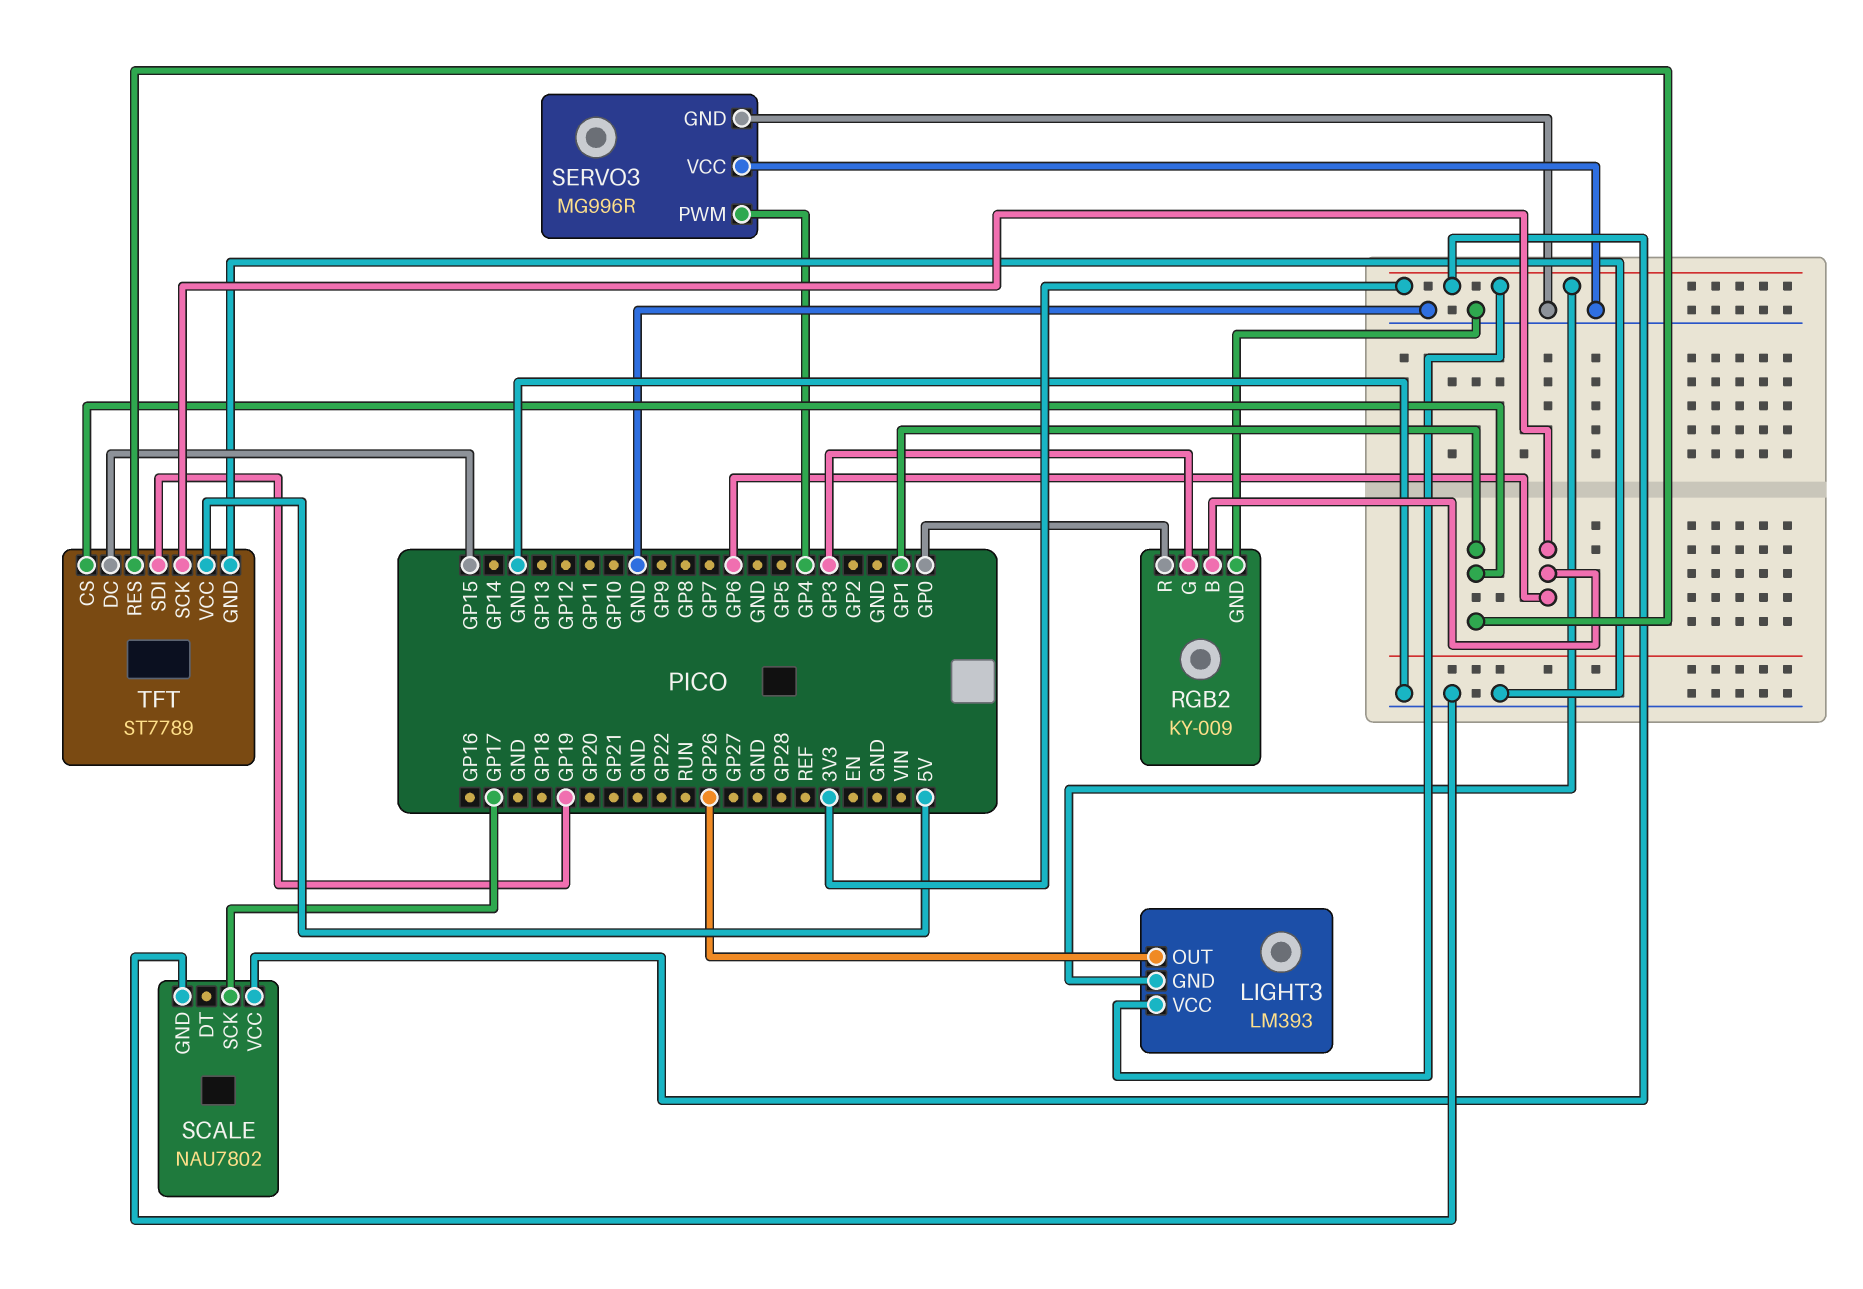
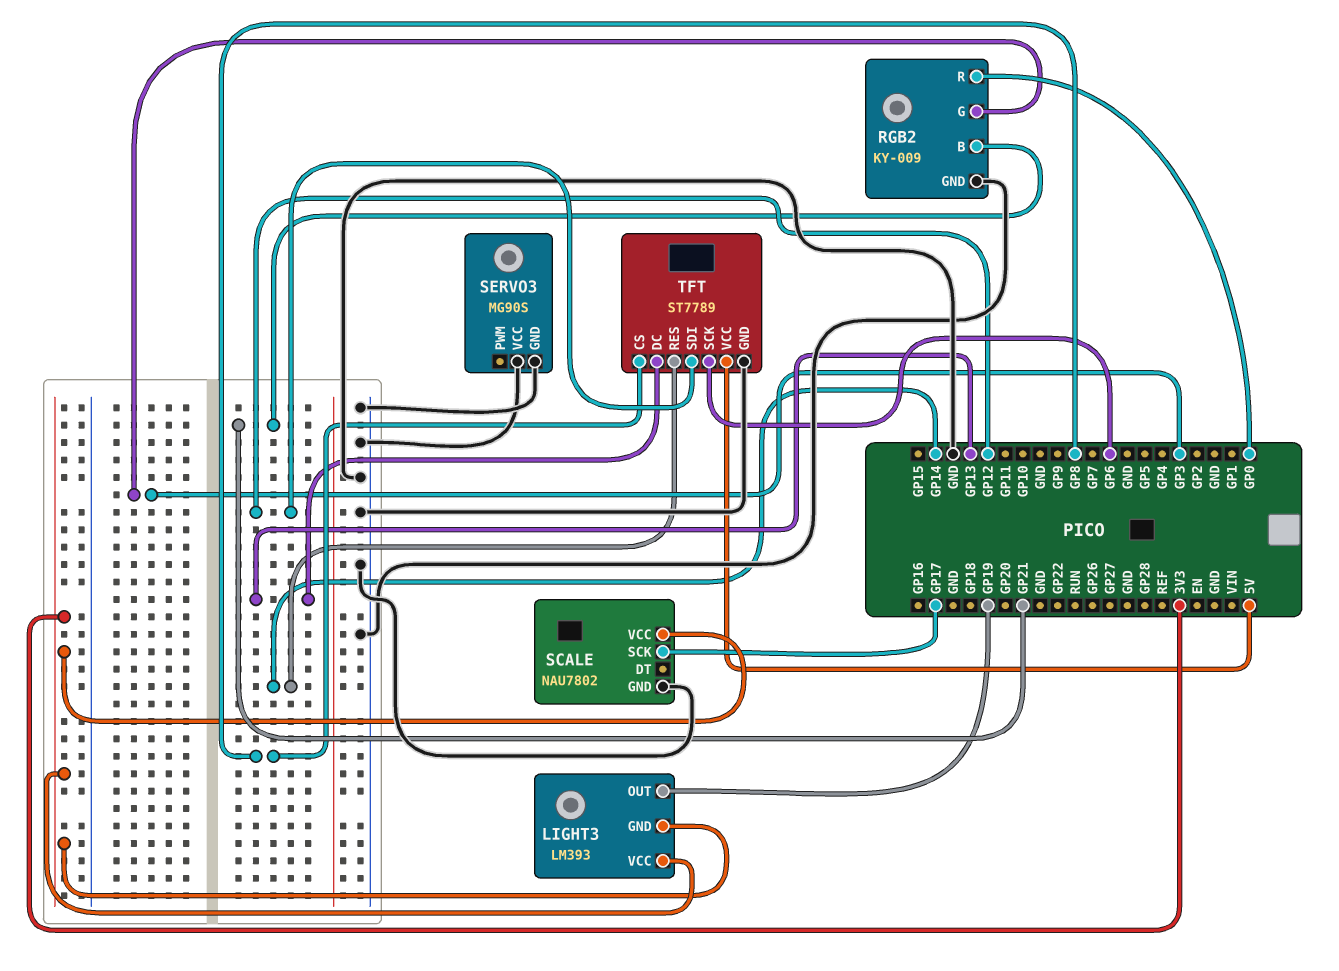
LIGHT3 pin OUT: GP26 -> GP19
RGB2 pin B: GP6 -> GP21
SERVO3: MG996R -> MG90S
SERVO3 pin PWM: GP4 -> none
TFT pin CS: GP1 -> GP8
TFT pin DC: GP15 -> GP13
TFT pin RES: GP1 -> GP14
TFT pin SDI: GP19 -> GP12

